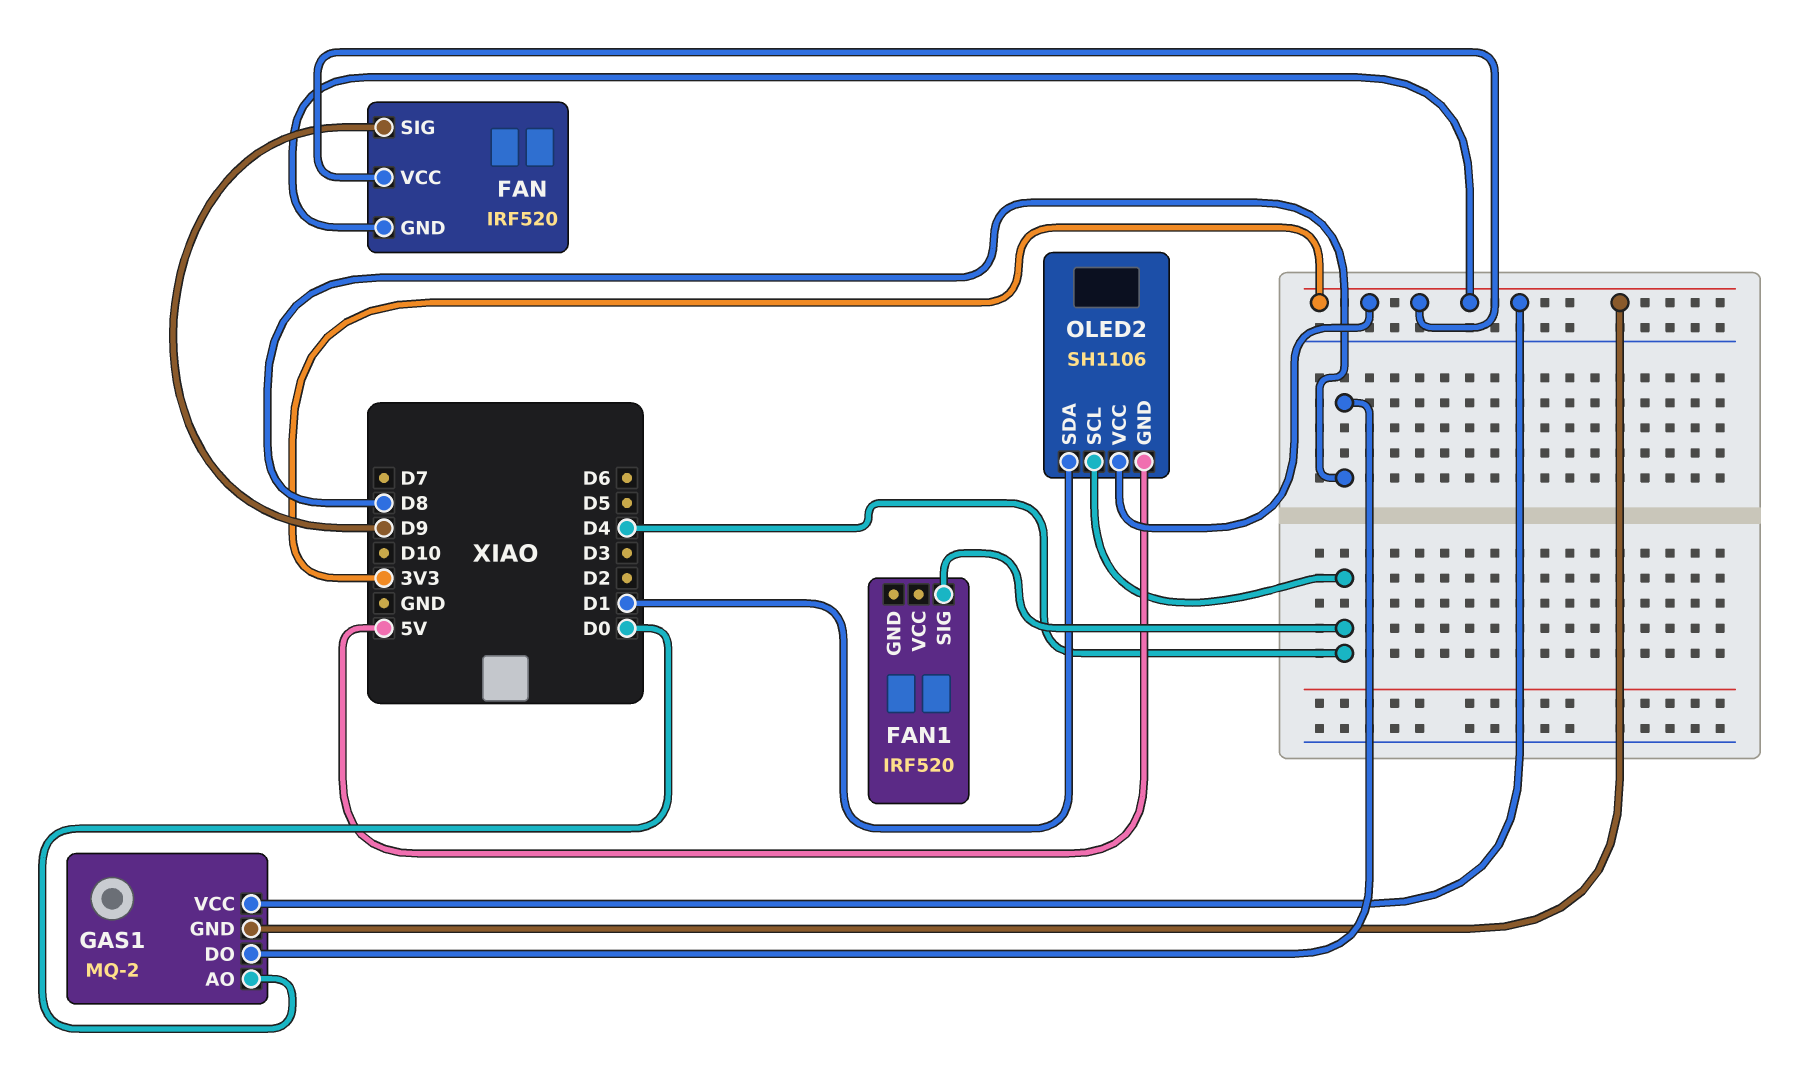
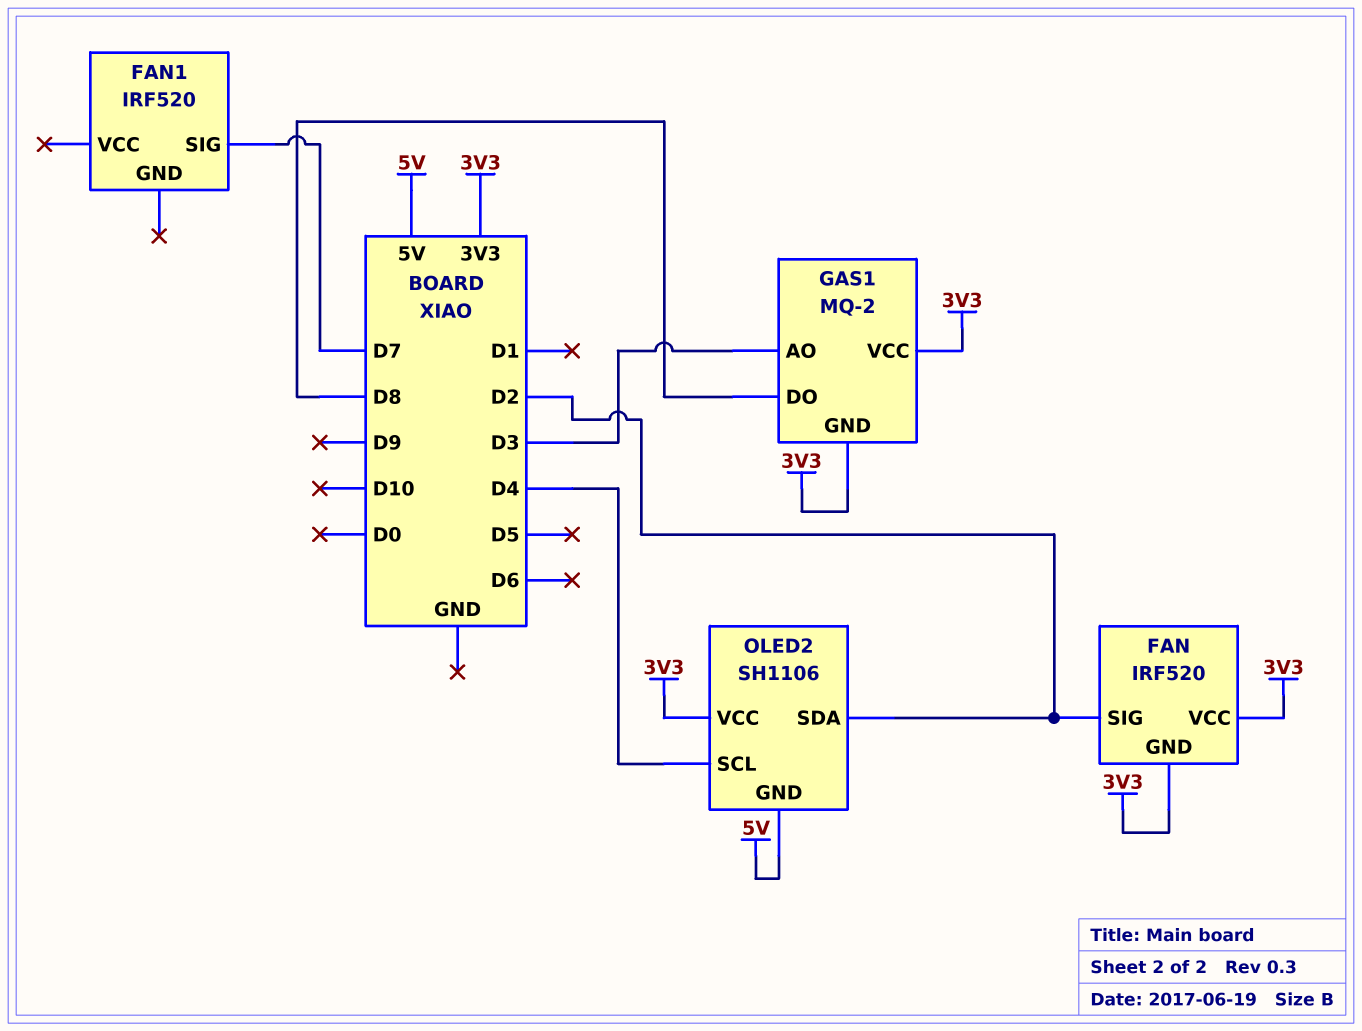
FAN pin SIG: D9 -> D2
FAN1 pin SIG: D4 -> D7
GAS1 pin AO: D0 -> D3
OLED2 pin SDA: D1 -> D2

